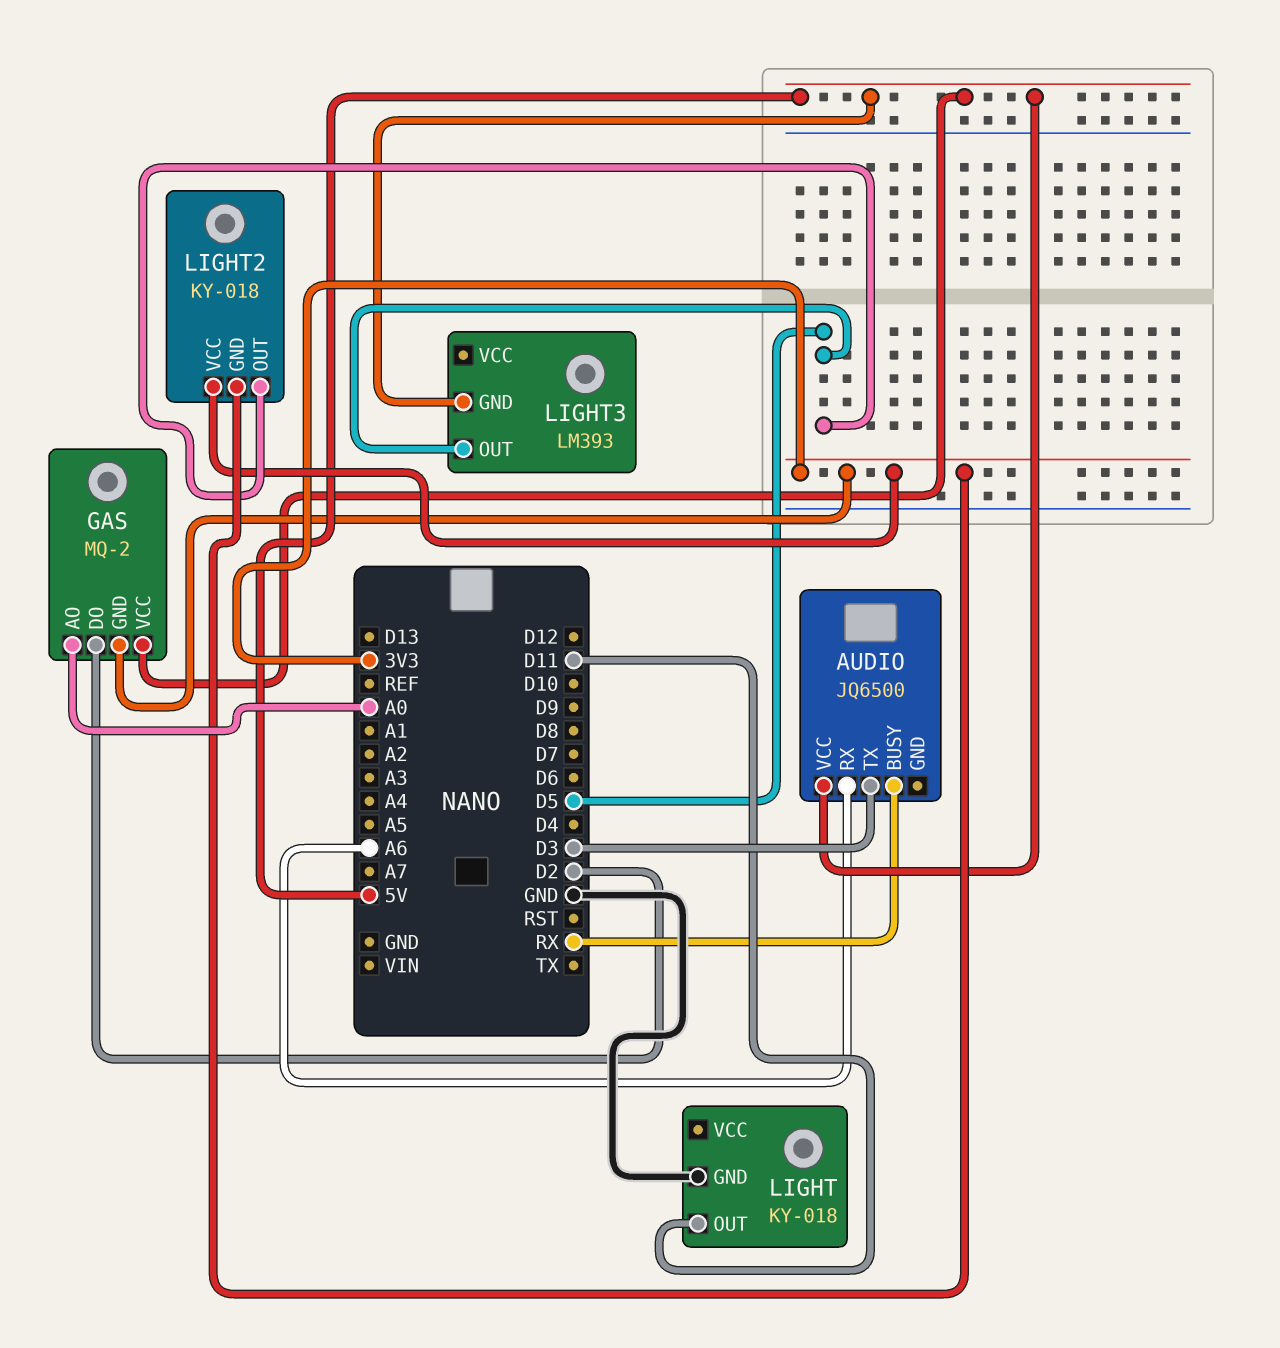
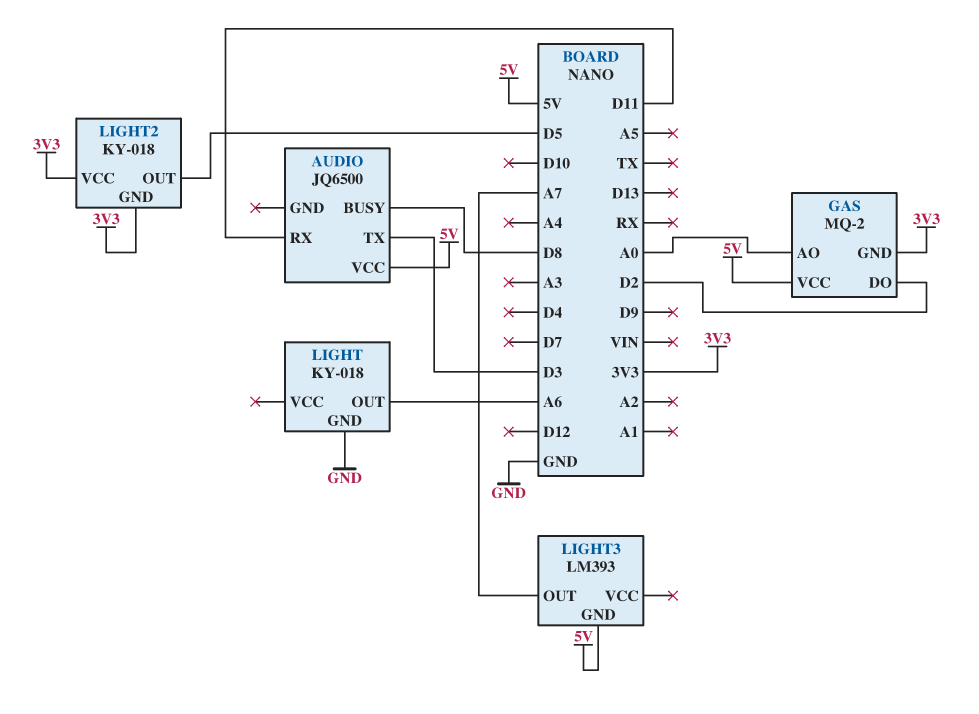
AUDIO pin BUSY: RX -> D8
AUDIO pin RX: A6 -> D11
LIGHT pin OUT: D11 -> A6
LIGHT3 pin OUT: D5 -> A7

